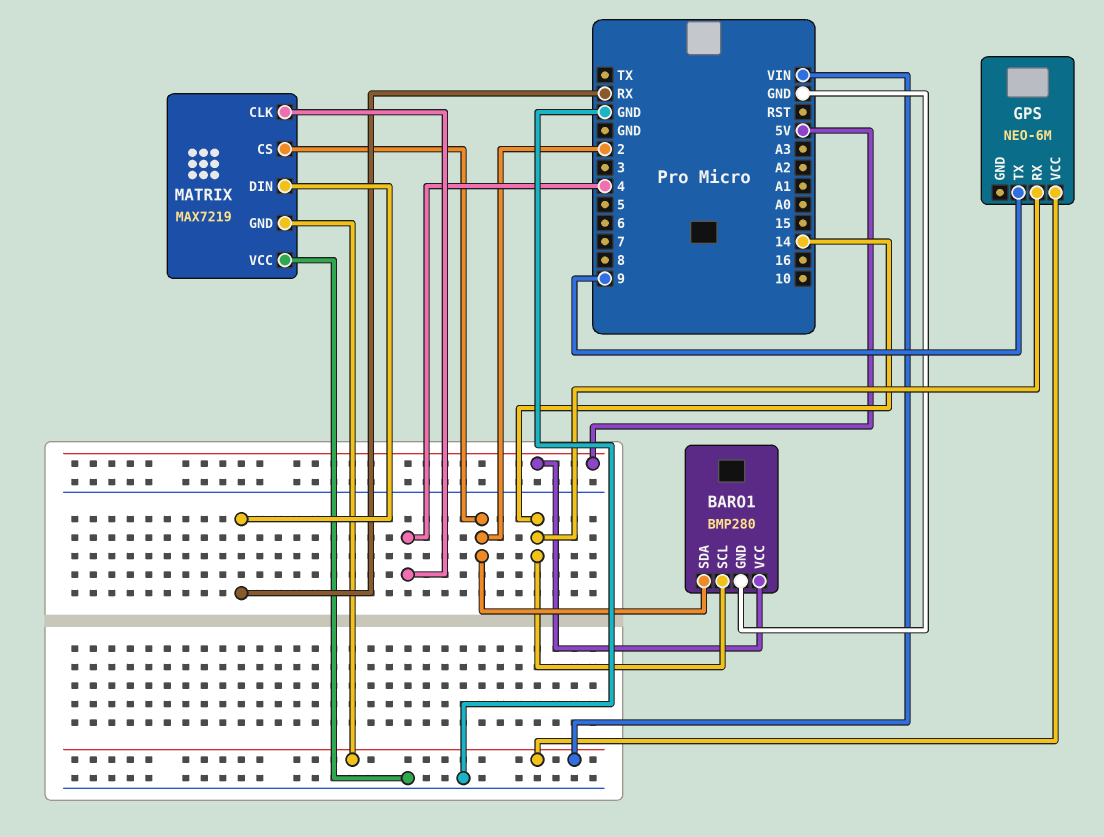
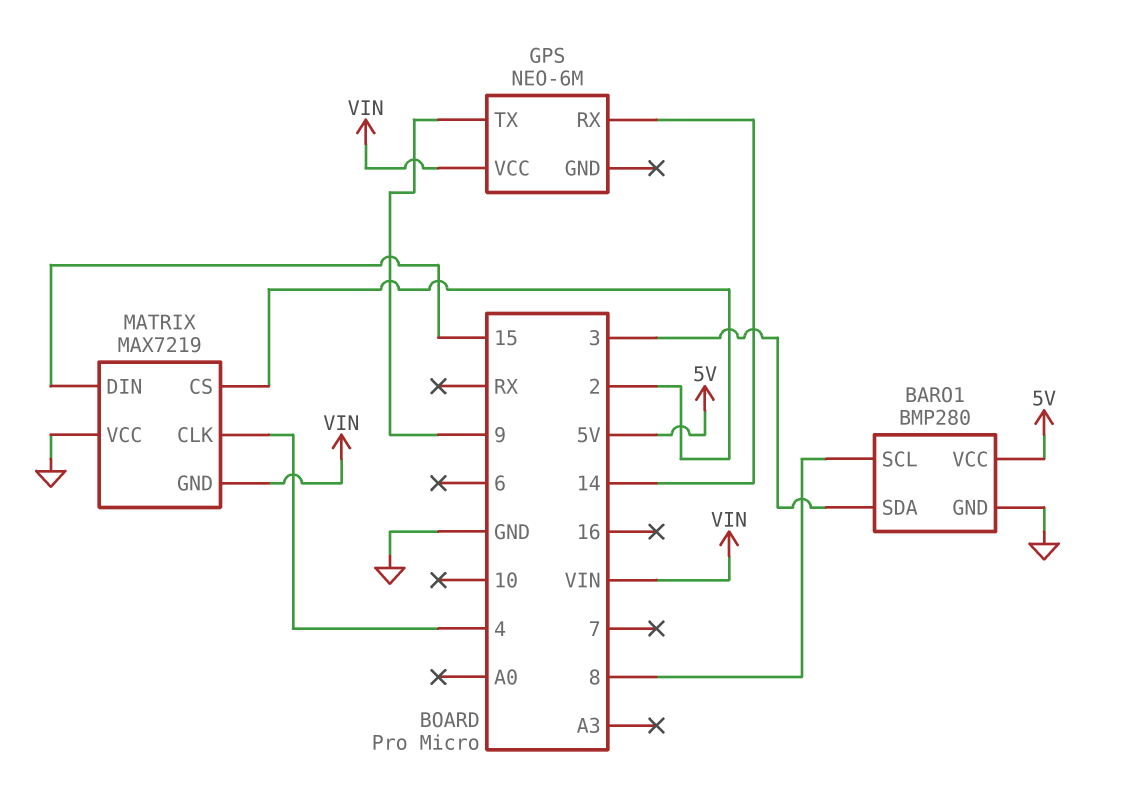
BARO1 pin SCL: 14 -> 8
BARO1 pin SDA: 2 -> 3
MATRIX pin DIN: RX -> 15

